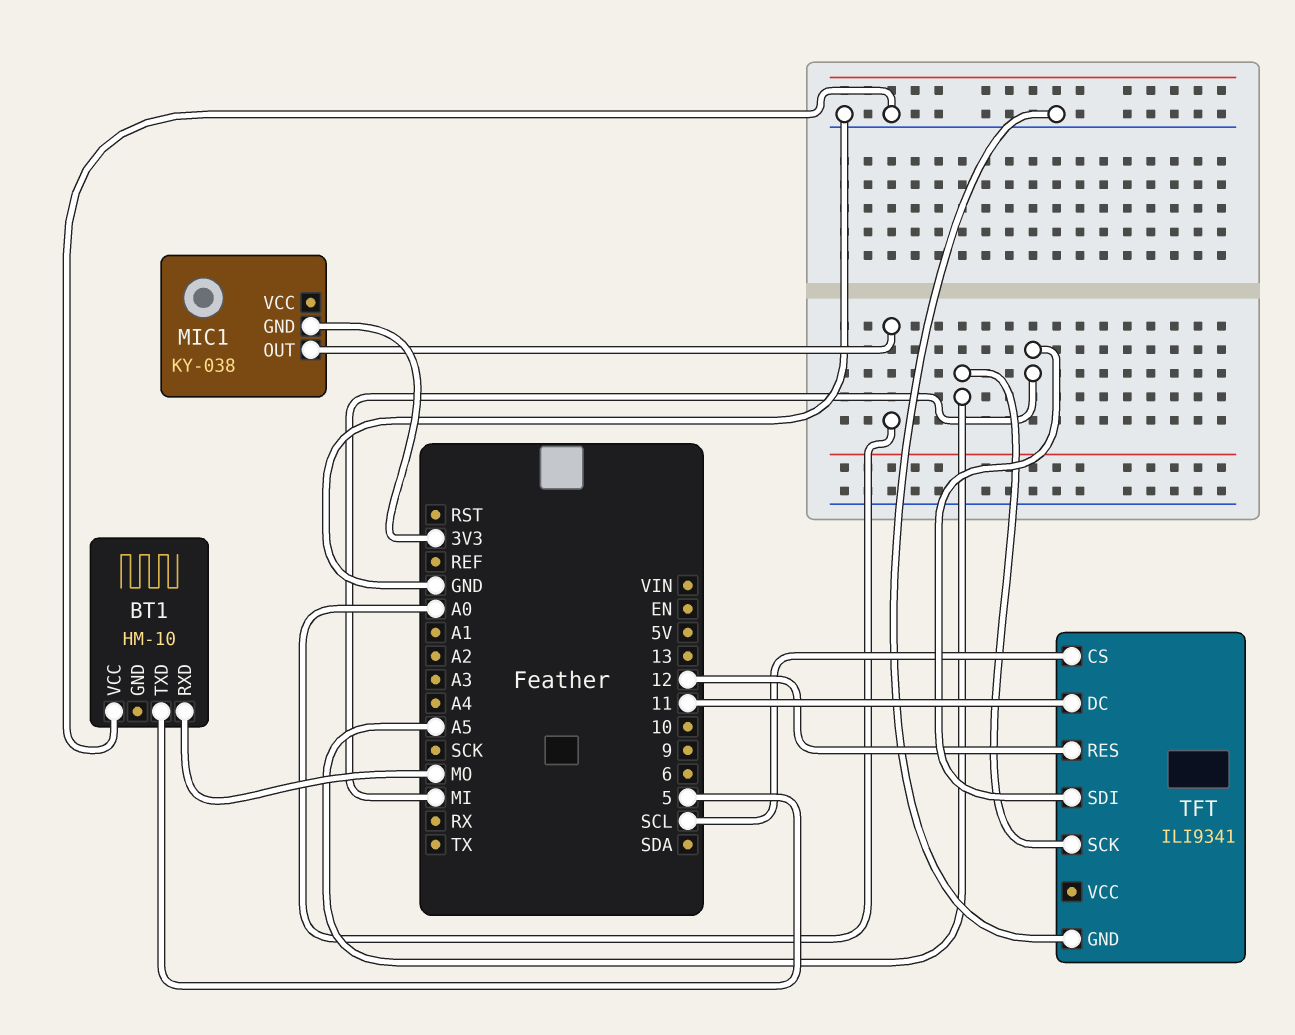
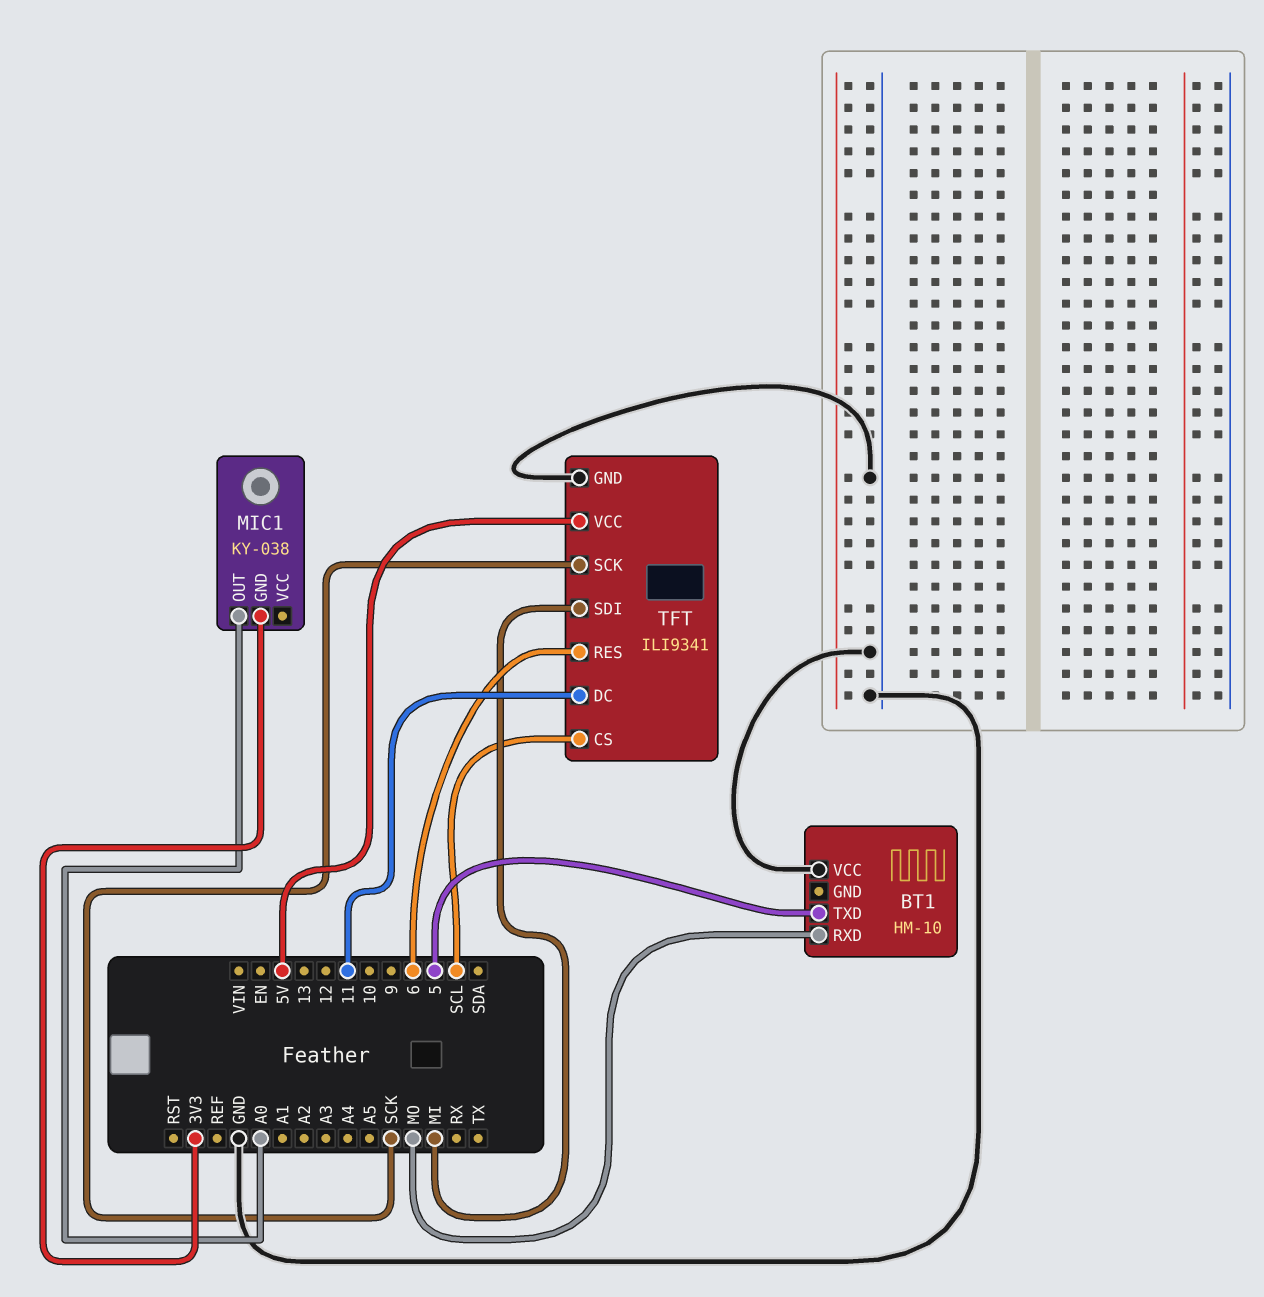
TFT pin RES: 12 -> 6
TFT pin SCK: A5 -> SCK
TFT pin VCC: none -> 5V

